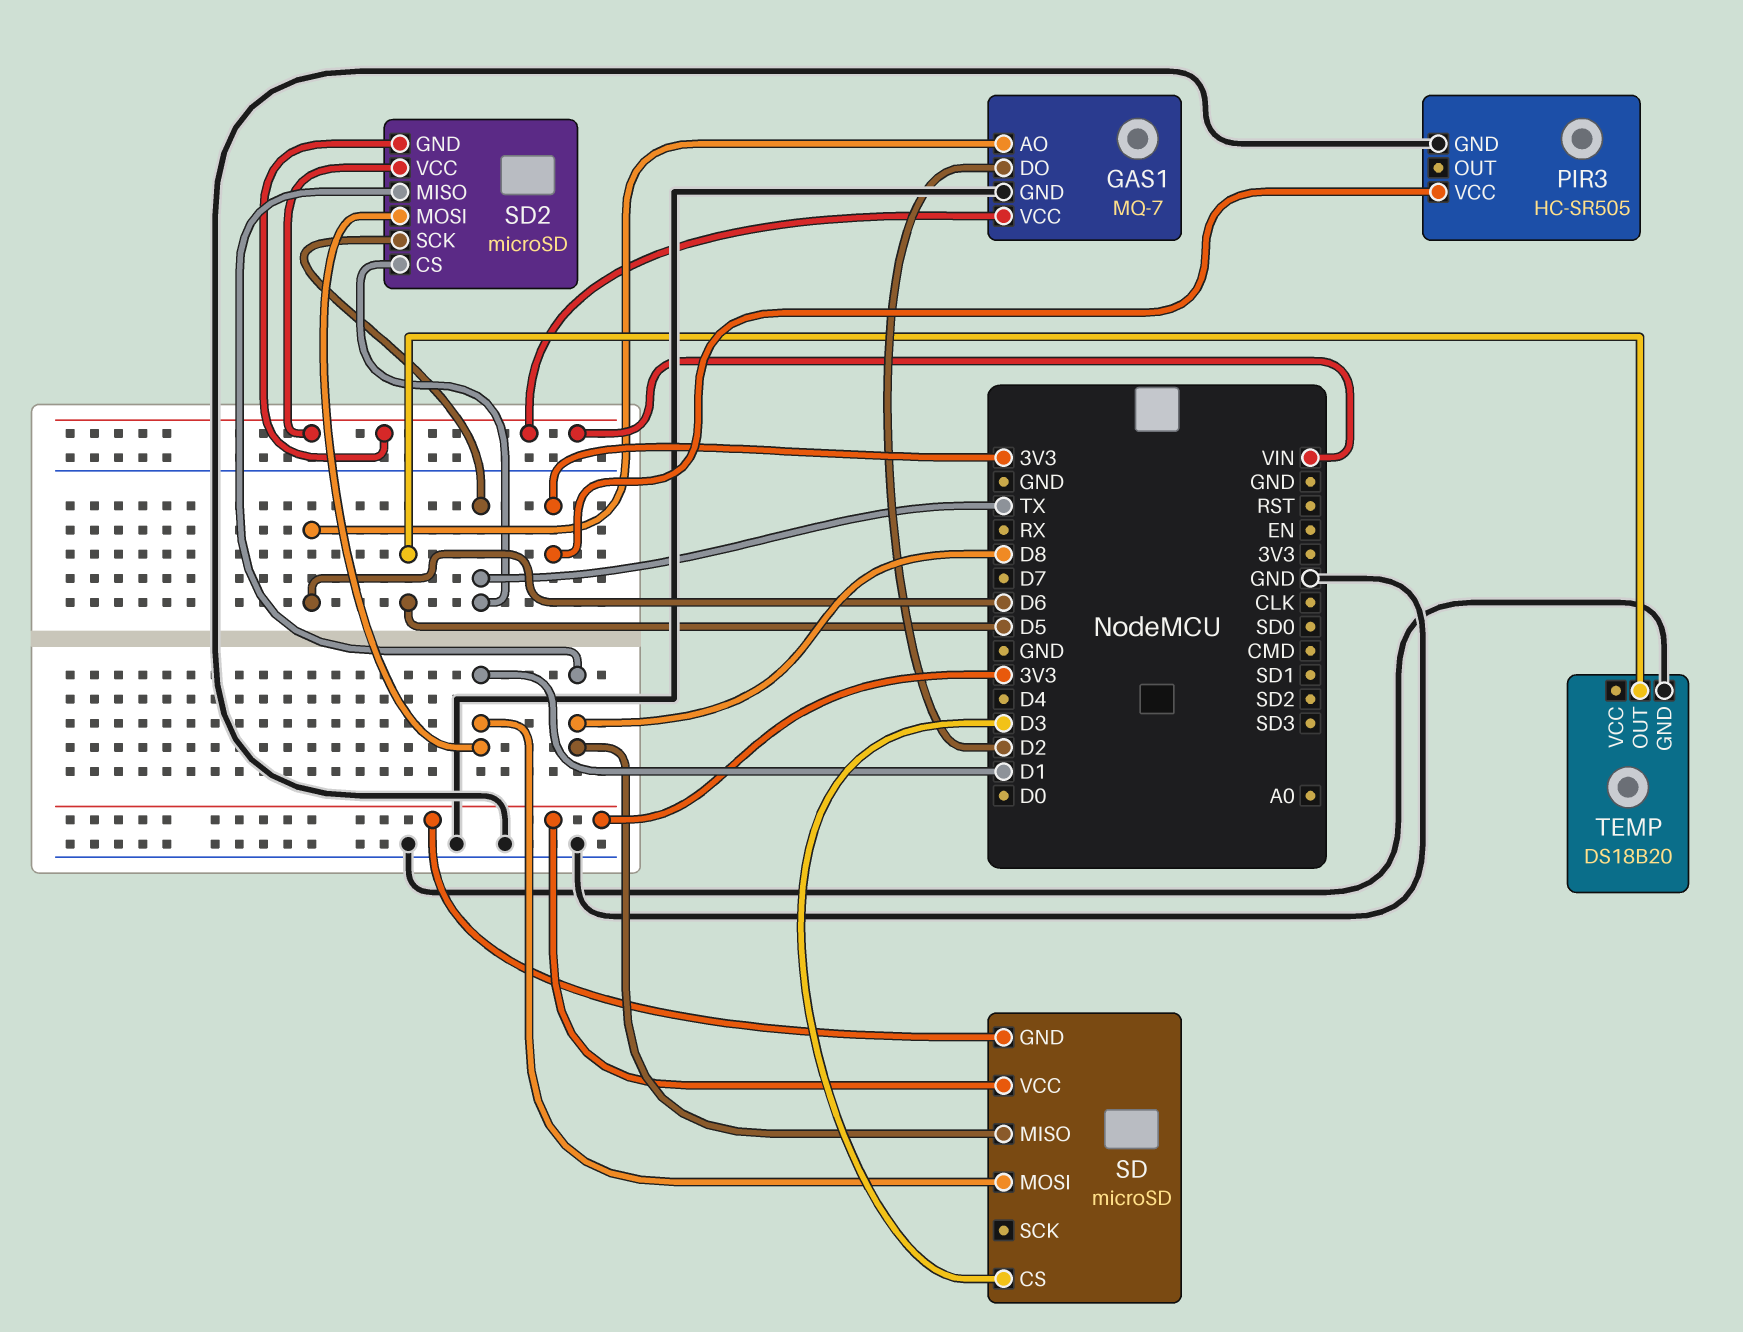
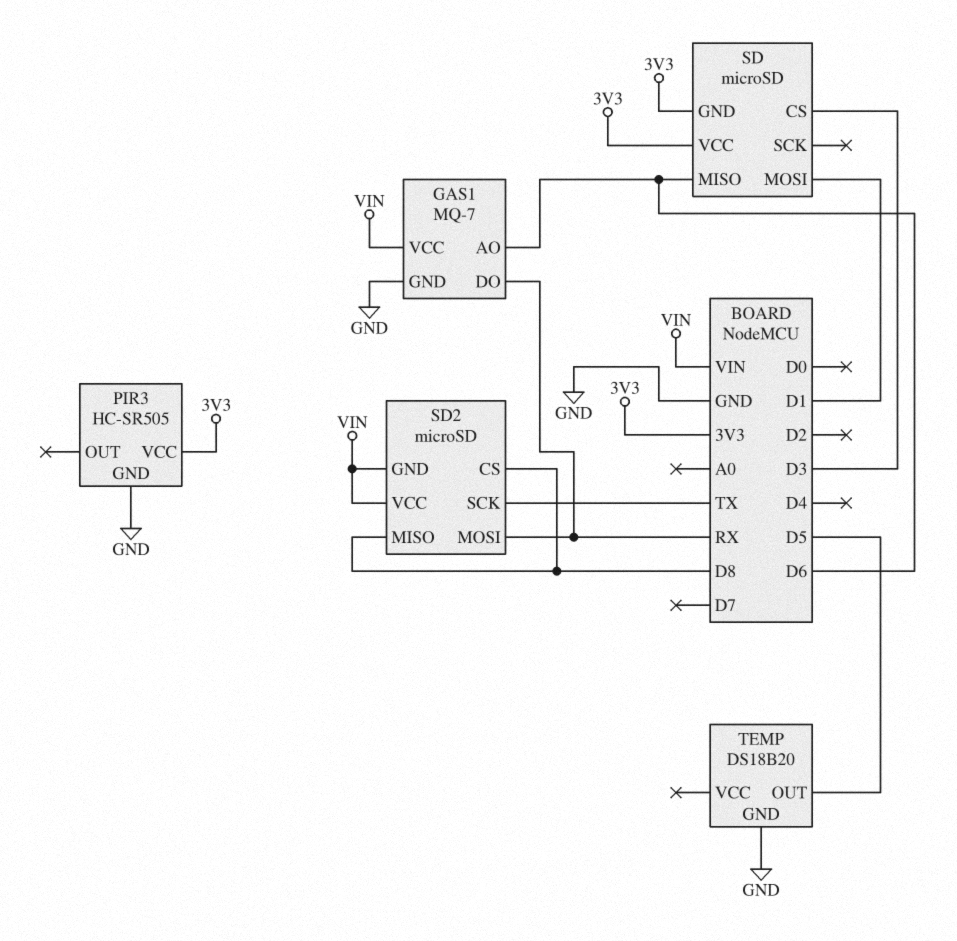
GAS1 pin DO: D2 -> RX
SD pin MISO: D8 -> D6
SD2 pin CS: TX -> D8
SD2 pin MOSI: D1 -> RX

